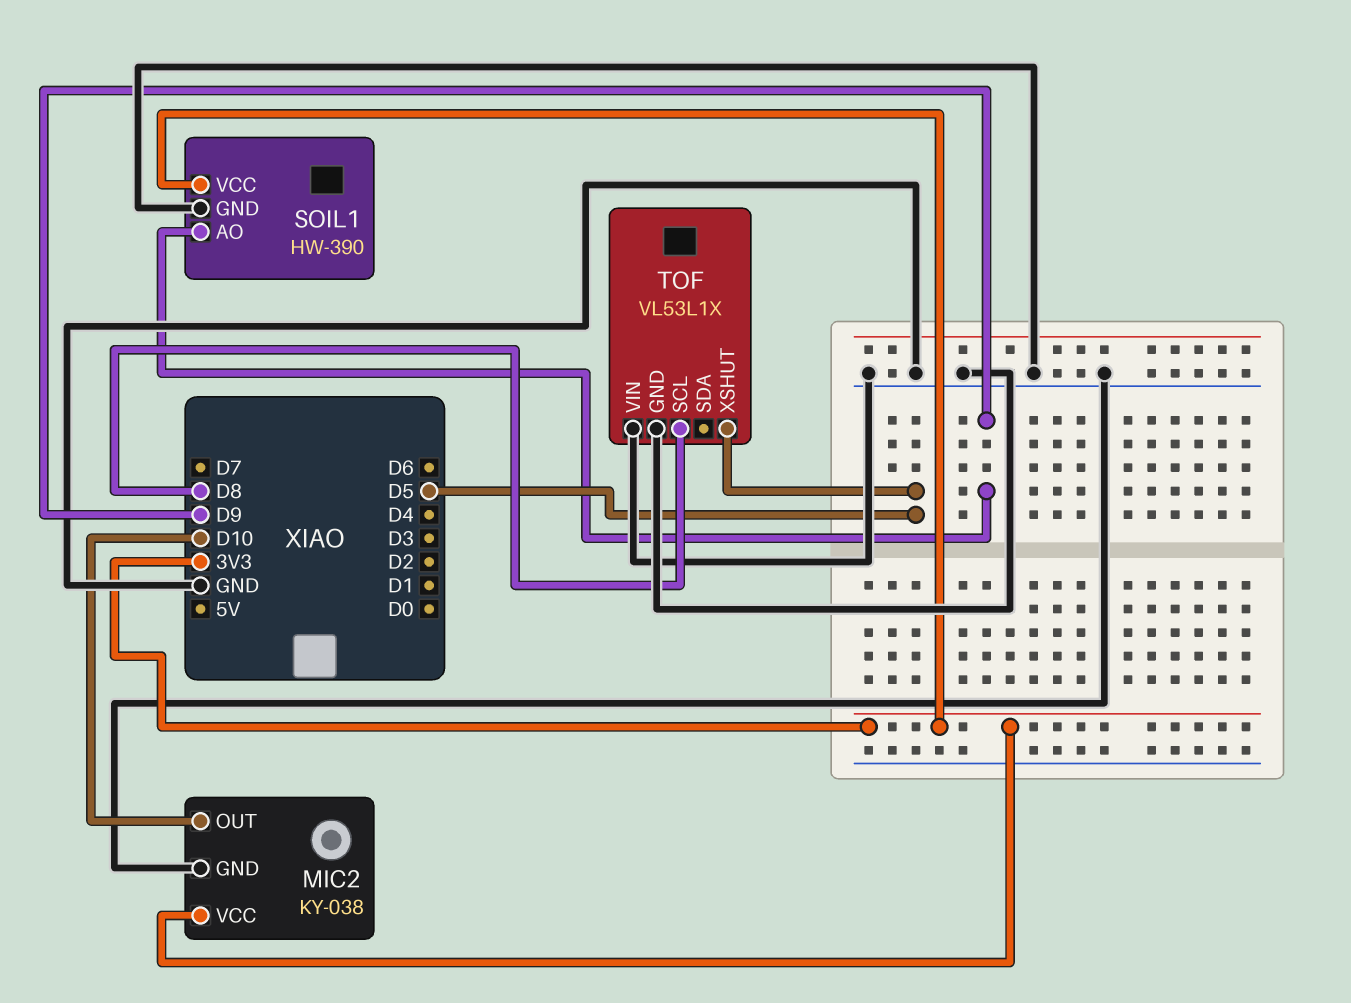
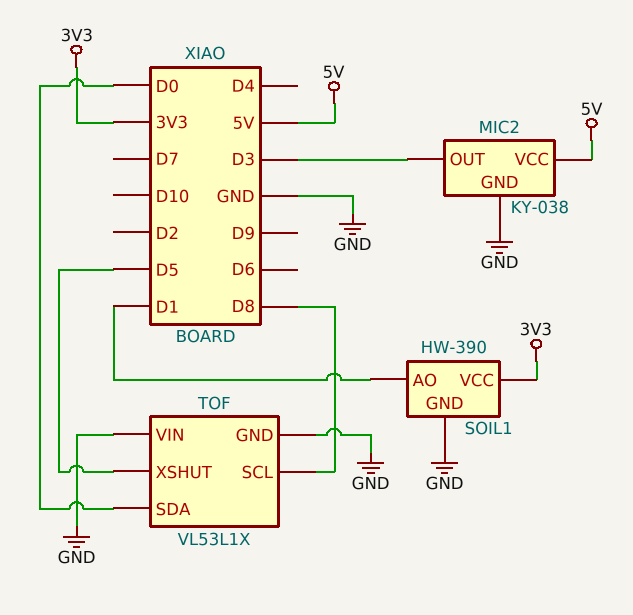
MIC2 pin OUT: D10 -> D3
MIC2 pin VCC: 3V3 -> 5V
SOIL1 pin AO: D9 -> D1
TOF pin SDA: none -> D0

